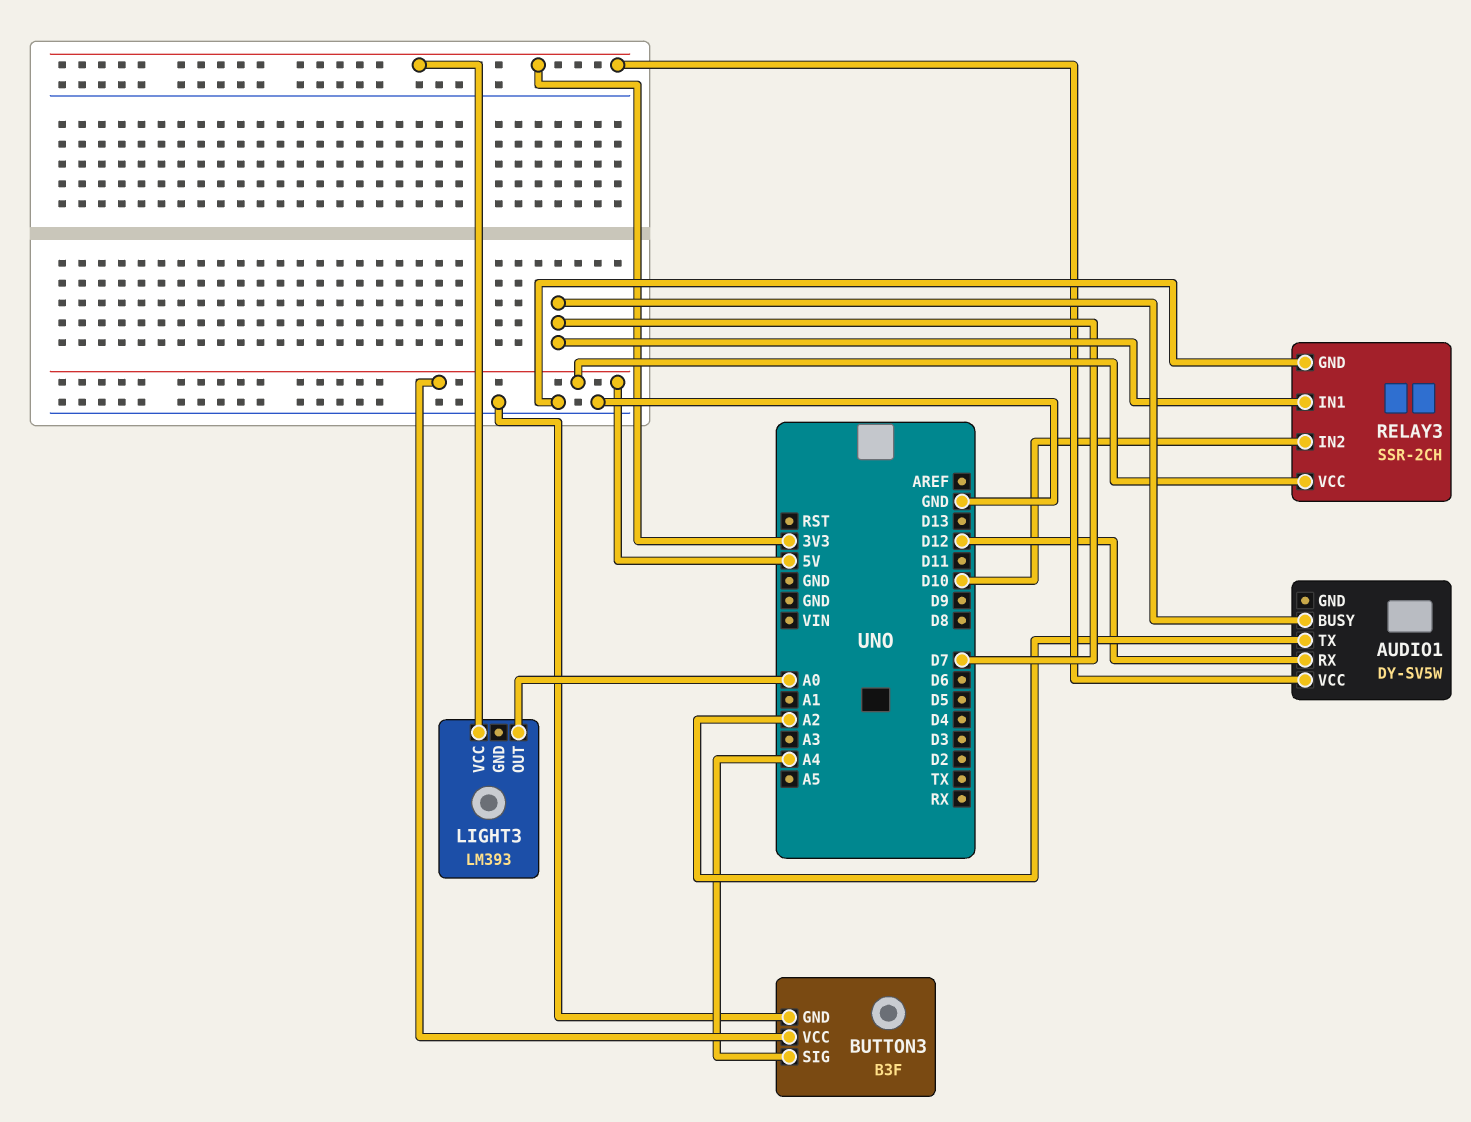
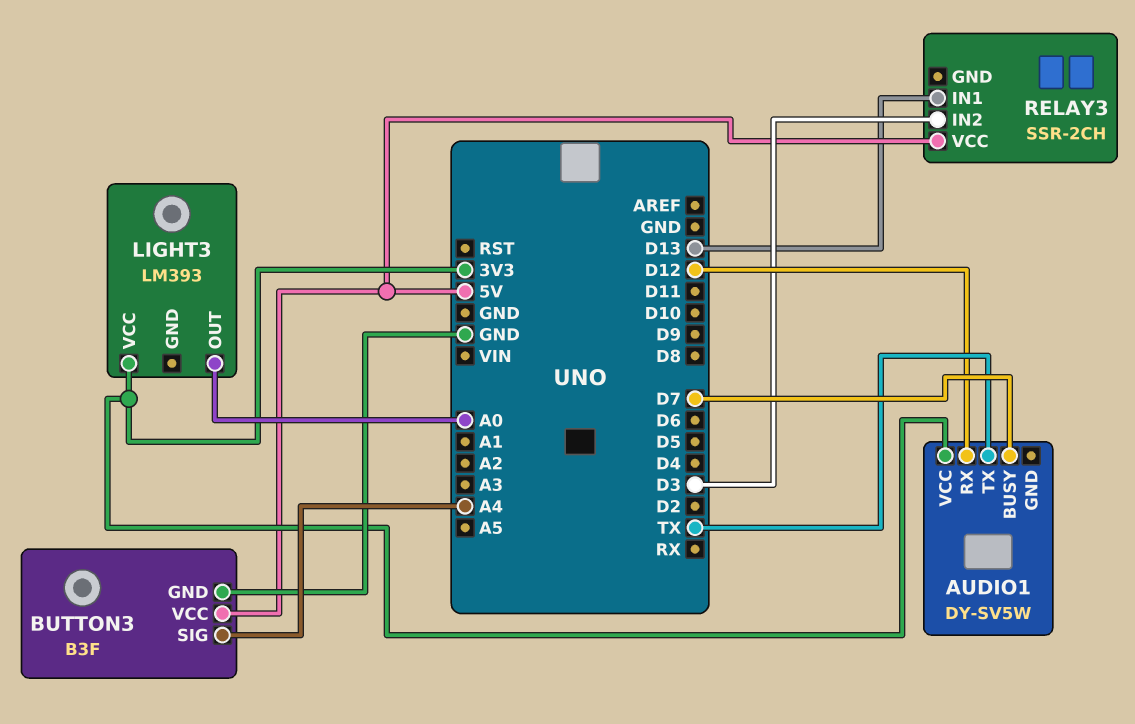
AUDIO1 pin TX: A2 -> TX
RELAY3 pin GND: GND -> none
RELAY3 pin IN1: D7 -> D13
RELAY3 pin IN2: D10 -> D3

